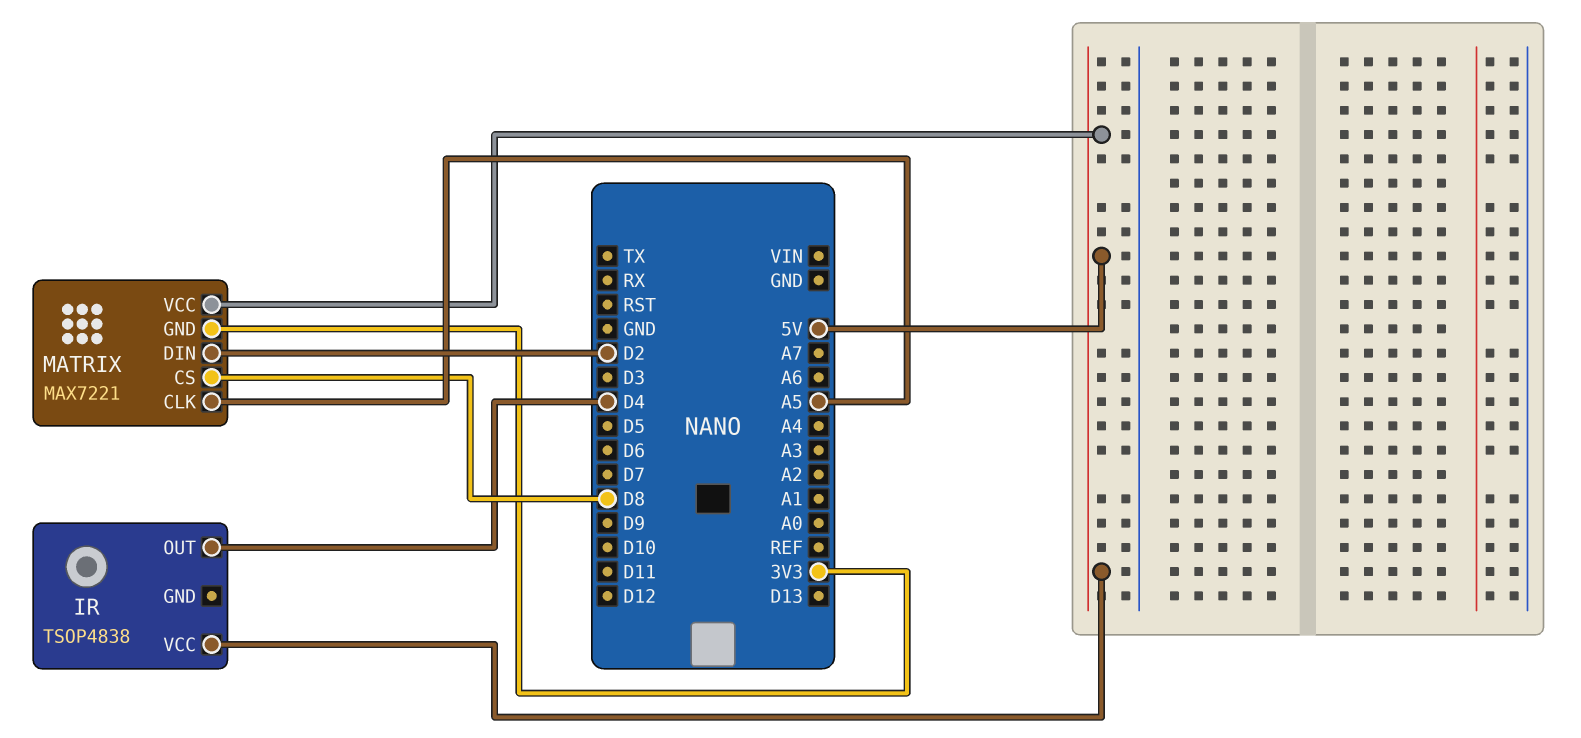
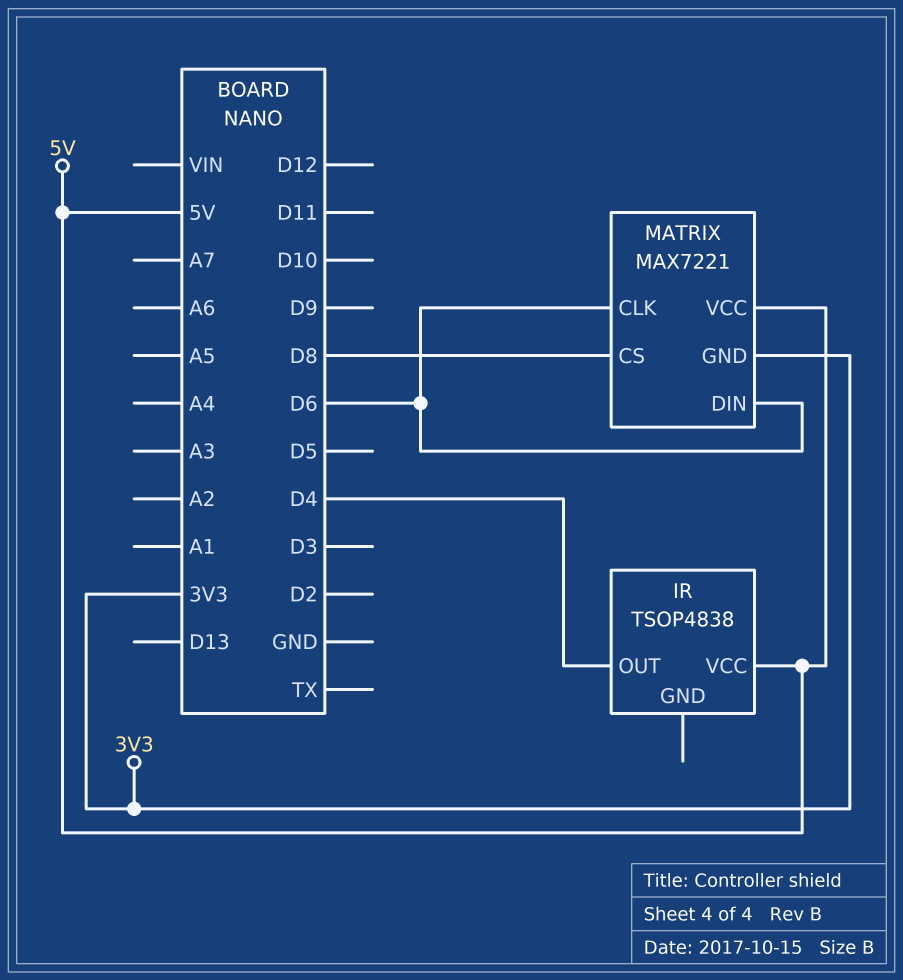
MATRIX pin CLK: A5 -> D6
MATRIX pin DIN: D2 -> D6

